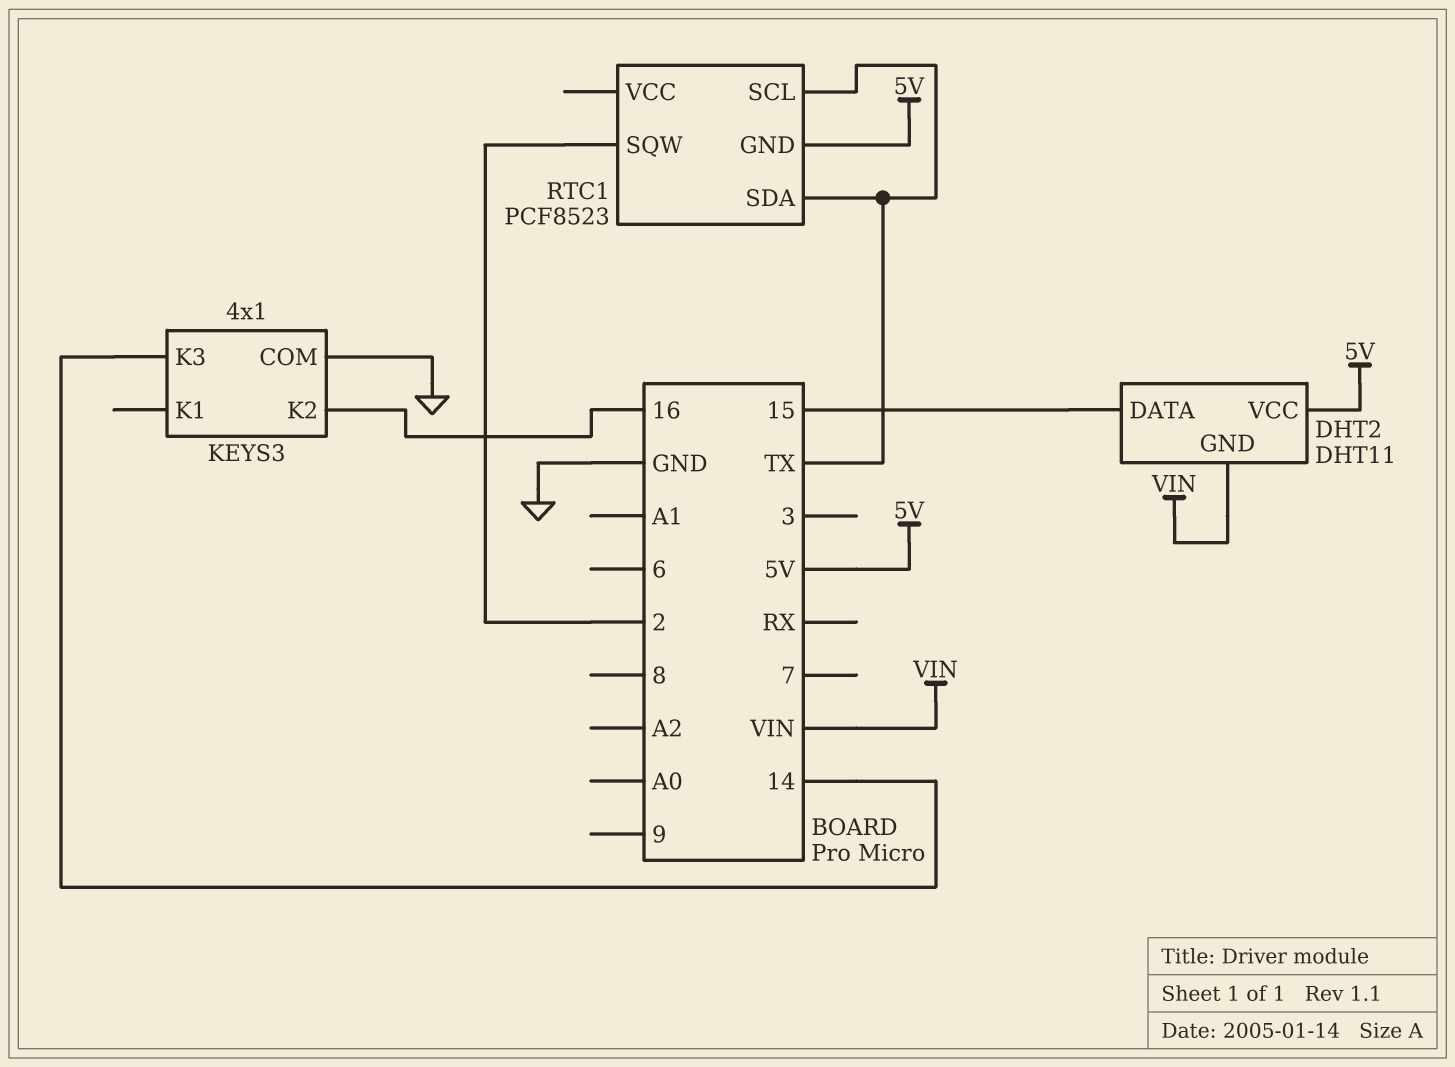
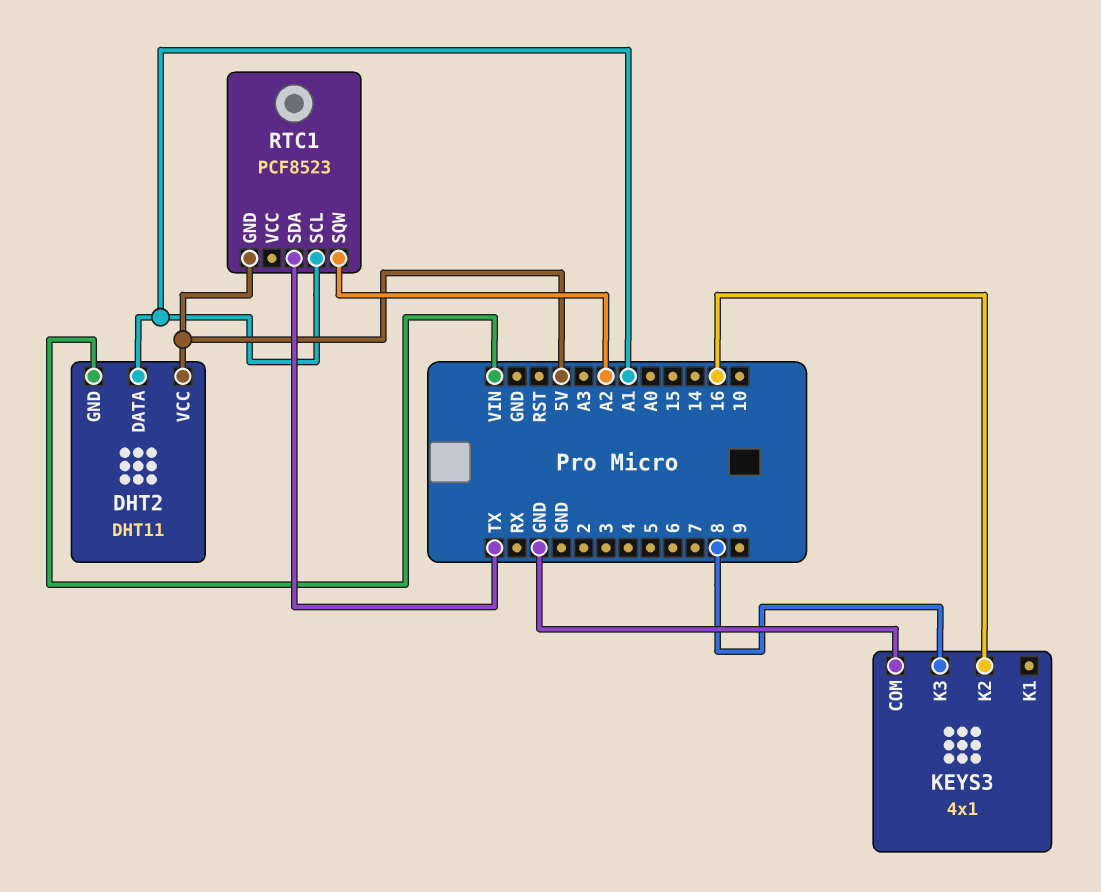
DHT2 pin DATA: 15 -> A1
KEYS3 pin K3: 14 -> 8
RTC1 pin SCL: TX -> A1
RTC1 pin SQW: 2 -> A2

